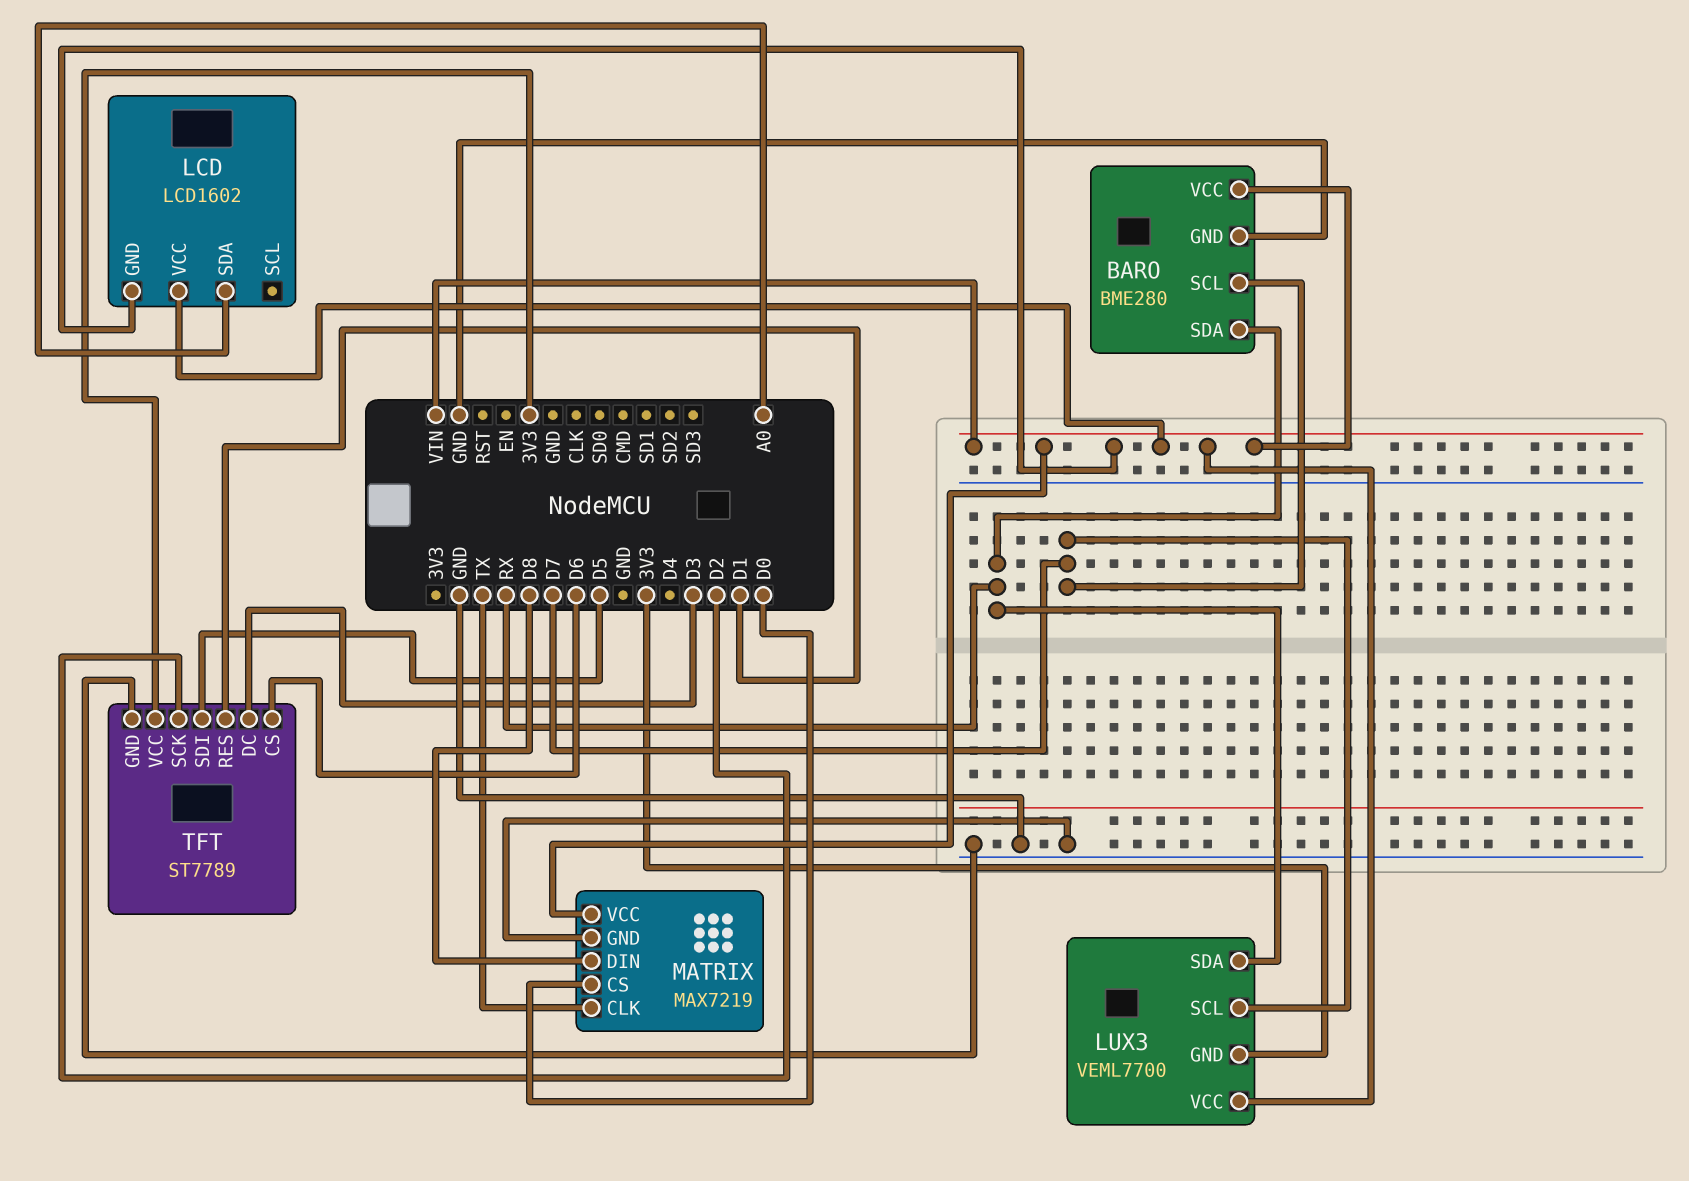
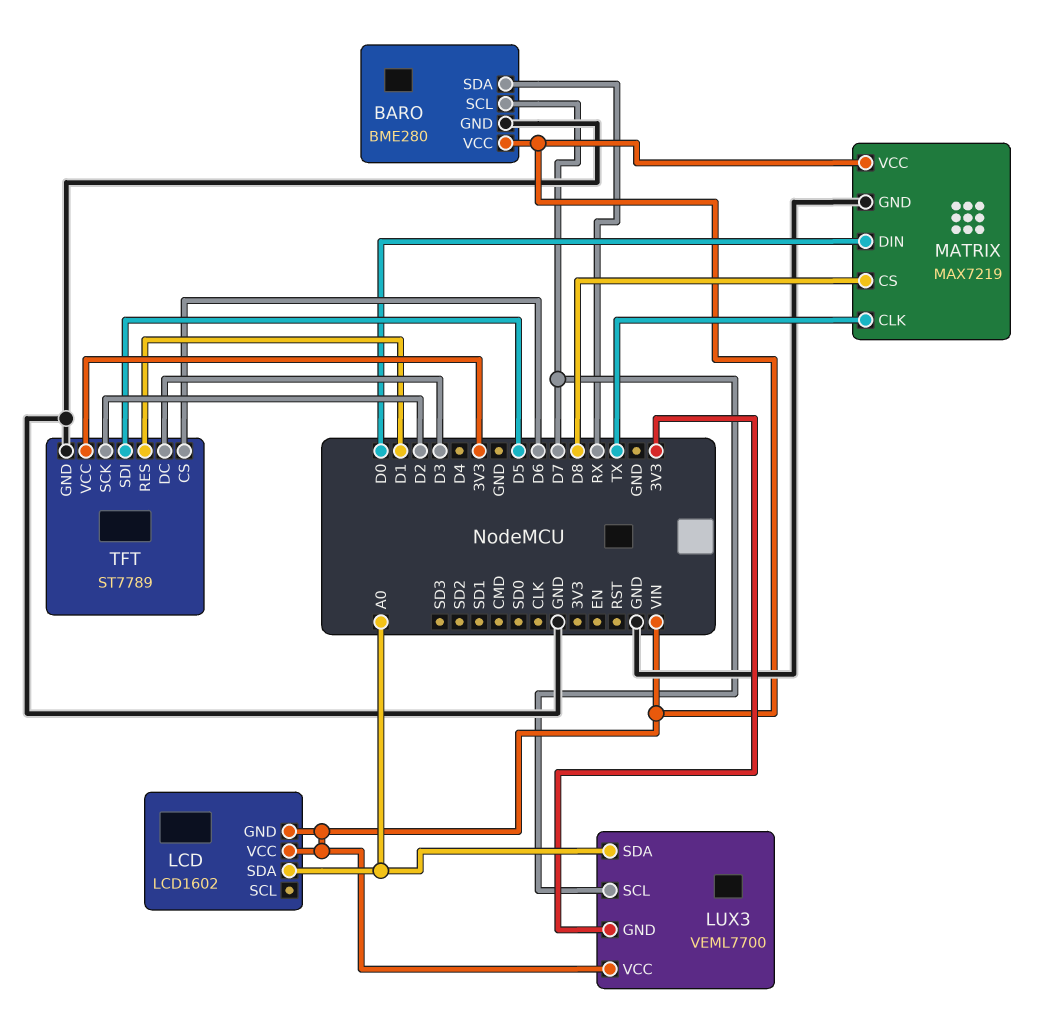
LUX3 pin SDA: RX -> A0
MATRIX pin CS: D0 -> D8
MATRIX pin DIN: D8 -> D0

